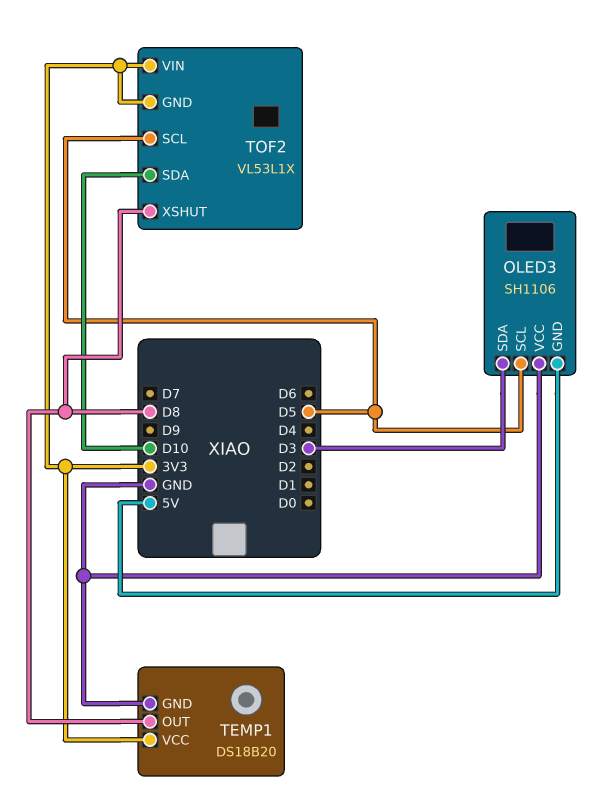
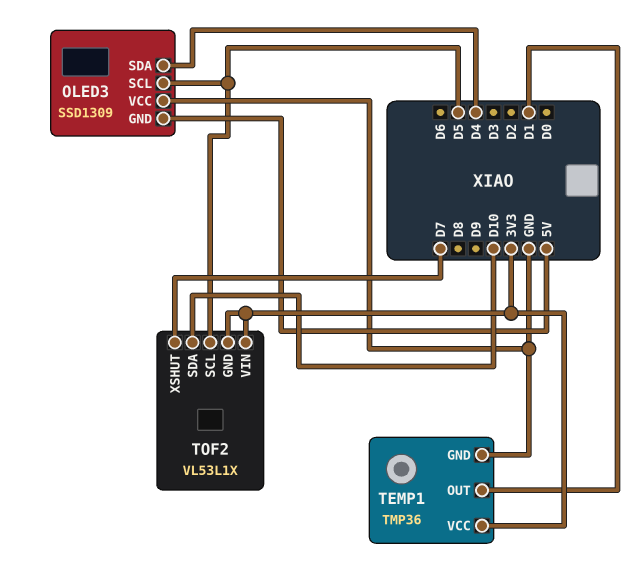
OLED3: SH1106 -> SSD1309
OLED3 pin SDA: D3 -> D4
TEMP1: DS18B20 -> TMP36
TEMP1 pin OUT: D8 -> D1
TOF2 pin XSHUT: D8 -> D7

